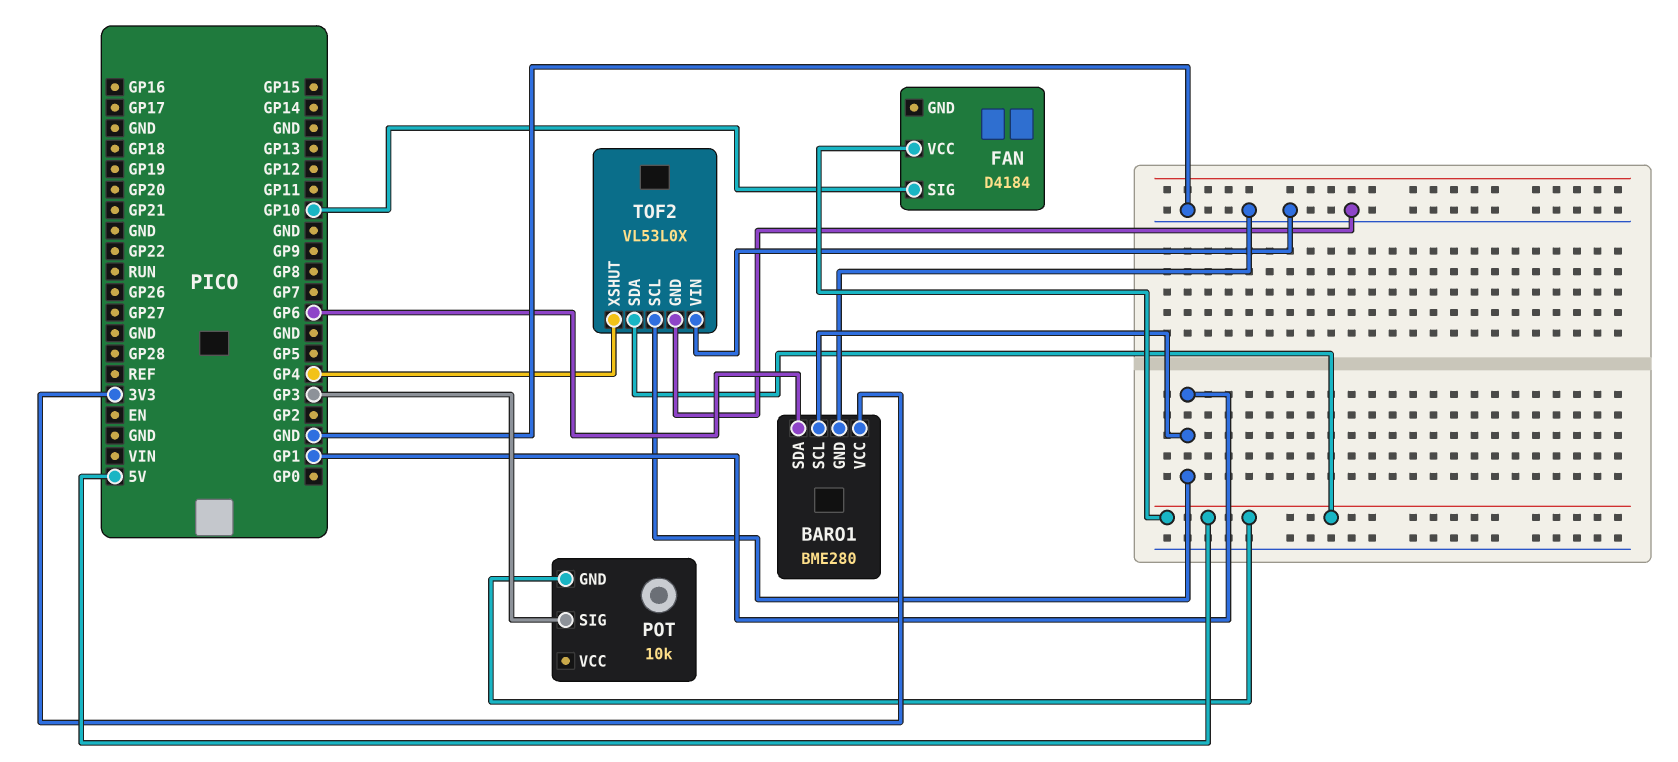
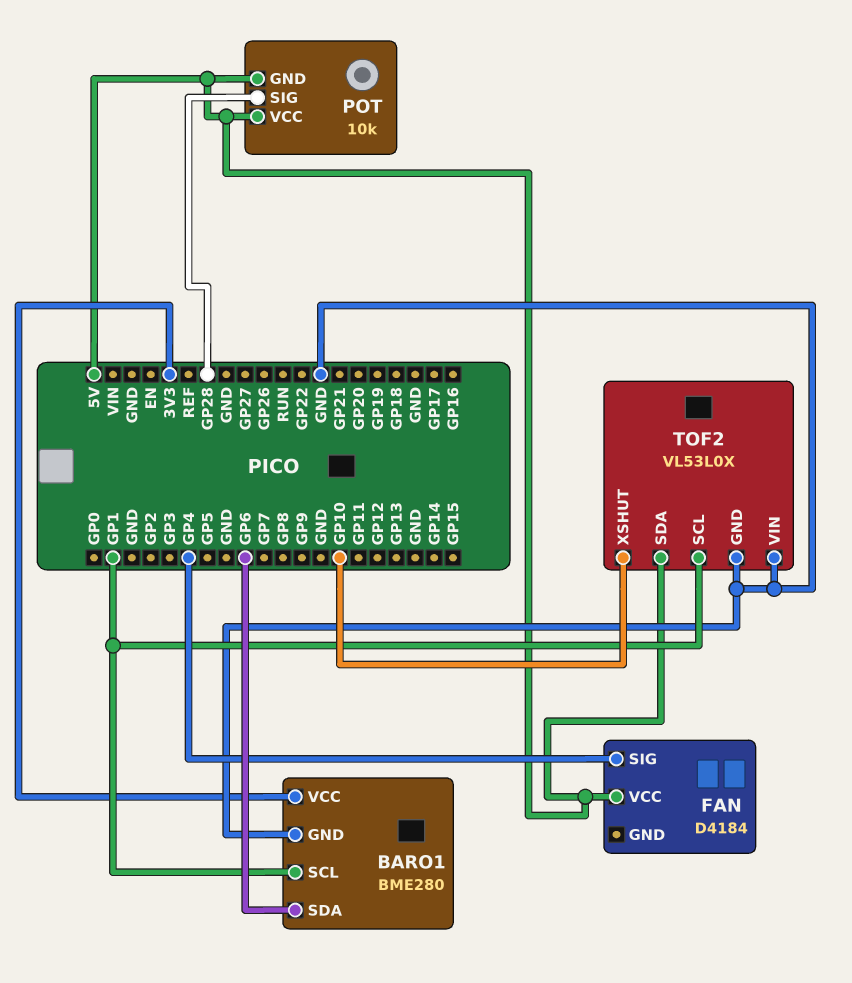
FAN pin SIG: GP10 -> GP4
POT pin SIG: GP3 -> GP28
POT pin VCC: none -> 5V
TOF2 pin XSHUT: GP4 -> GP10

